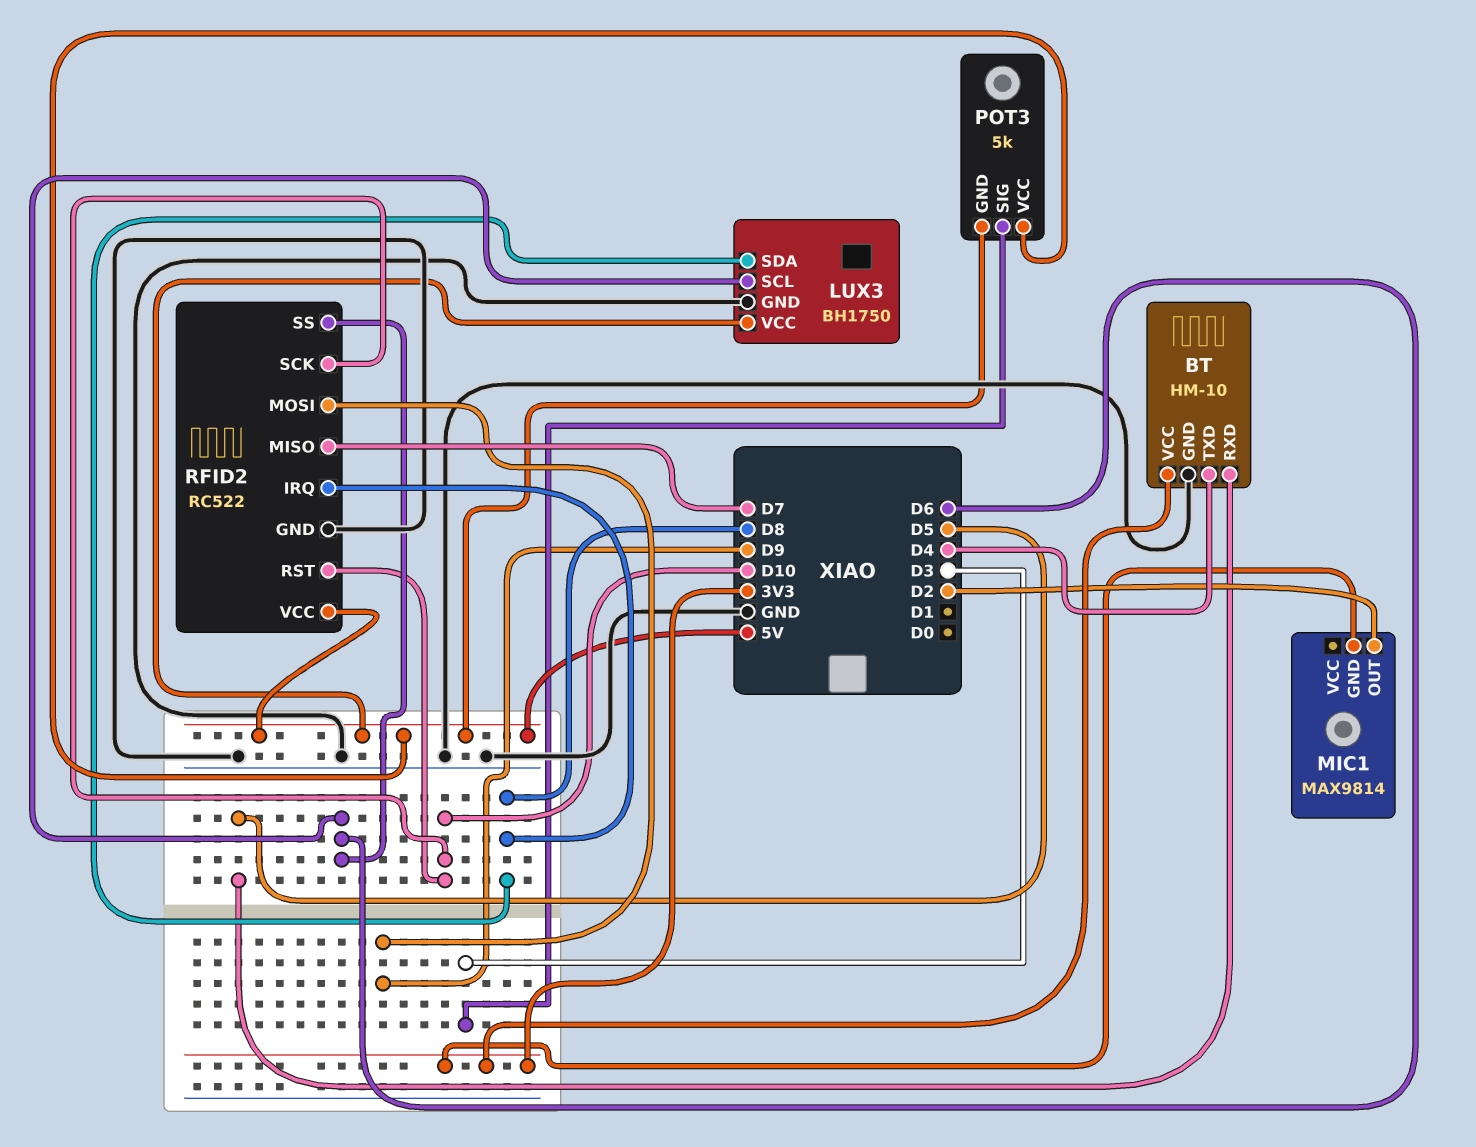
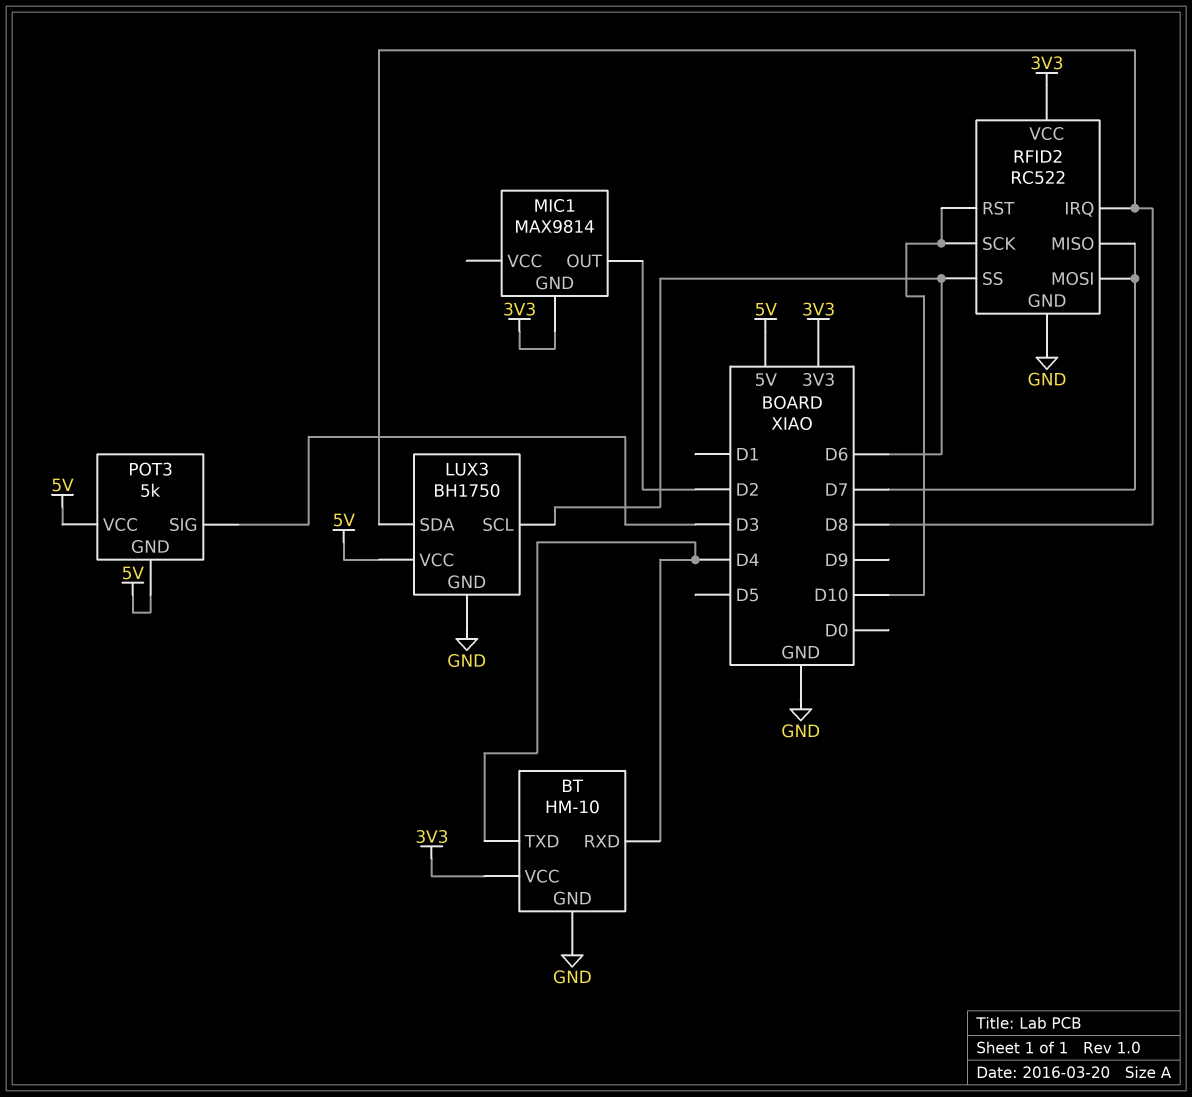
BT pin RXD: D5 -> D4
RFID2 pin MOSI: D9 -> D7
RFID2 pin VCC: 5V -> 3V3

